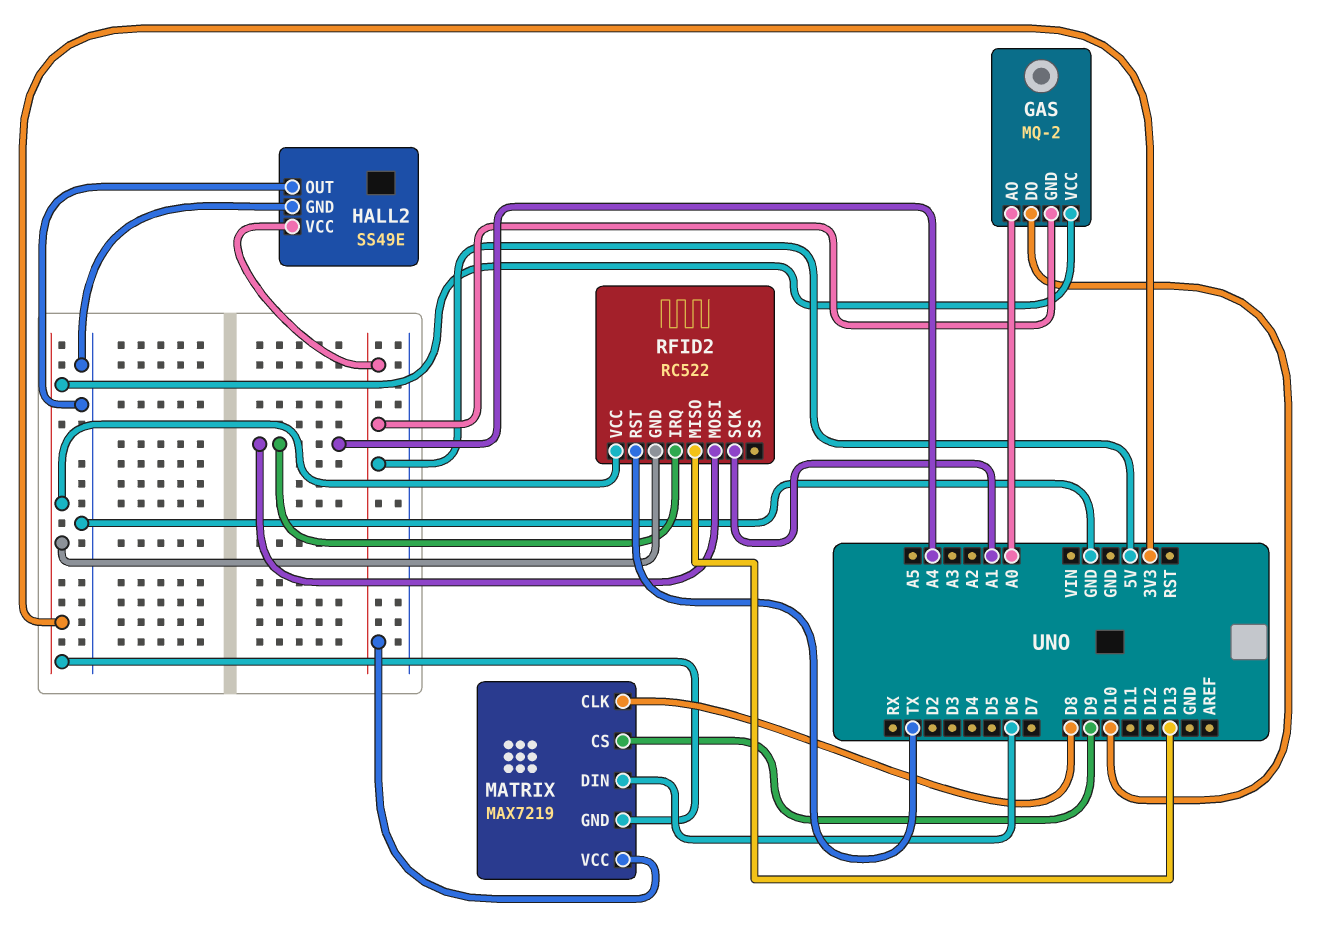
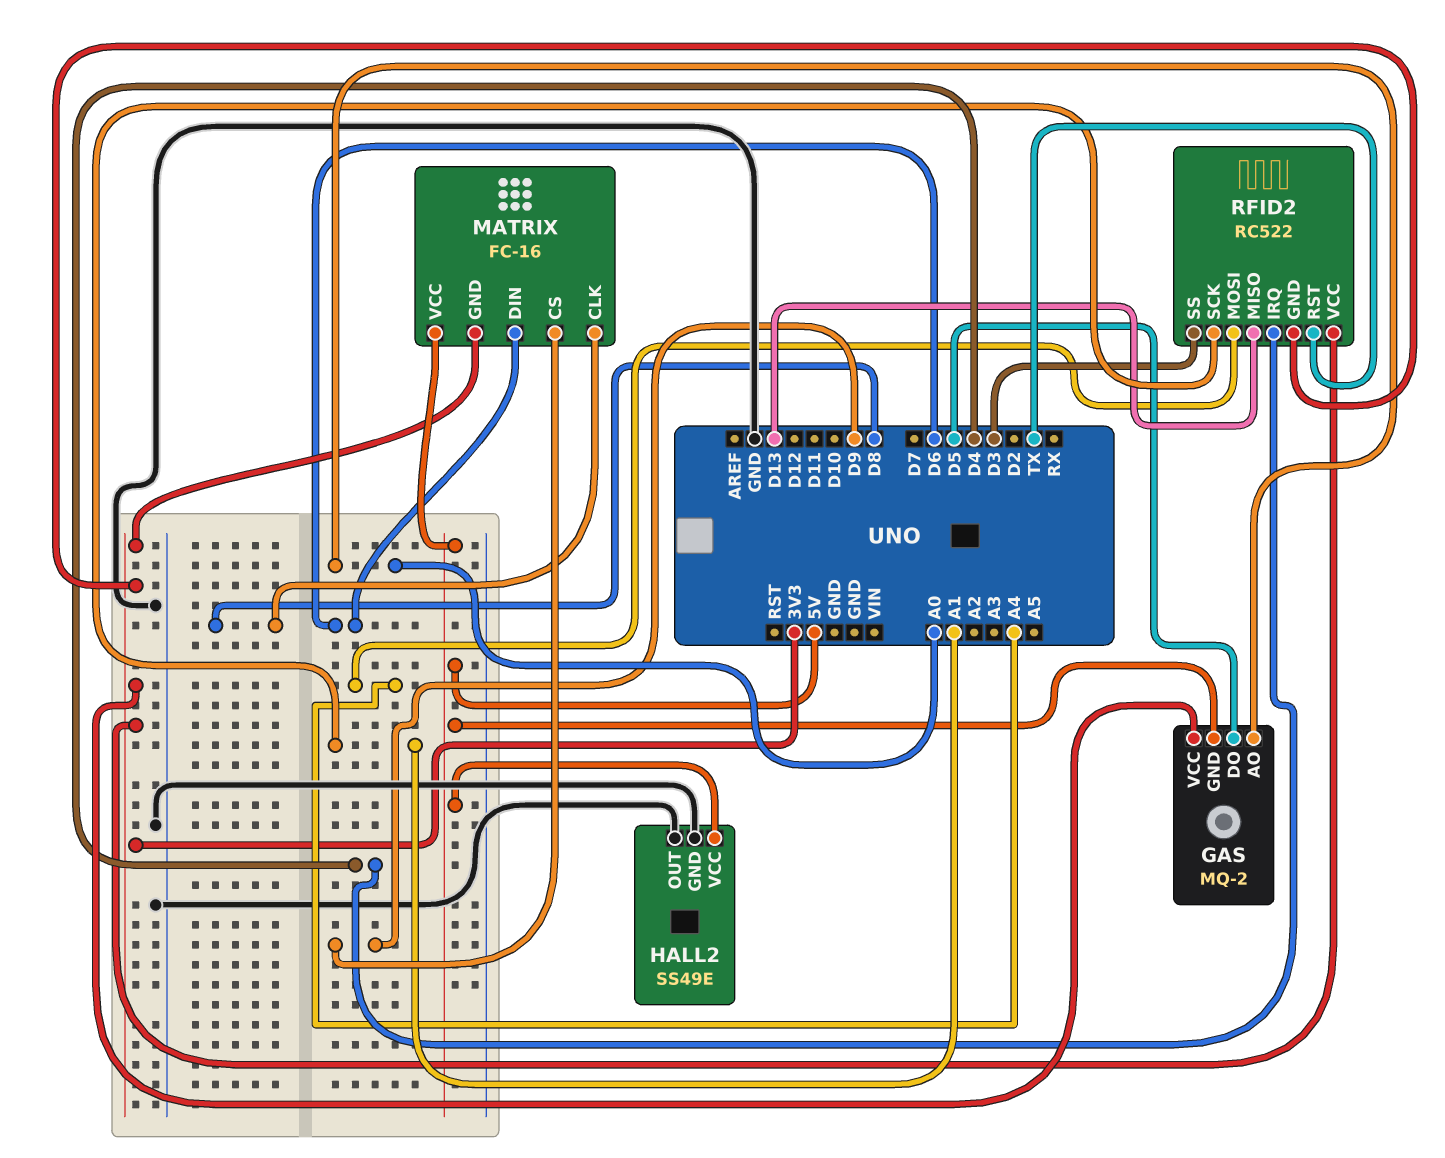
GAS pin DO: D10 -> D5
MATRIX: MAX7219 -> FC-16
RFID2 pin IRQ: A4 -> D4
RFID2 pin SS: none -> D3

